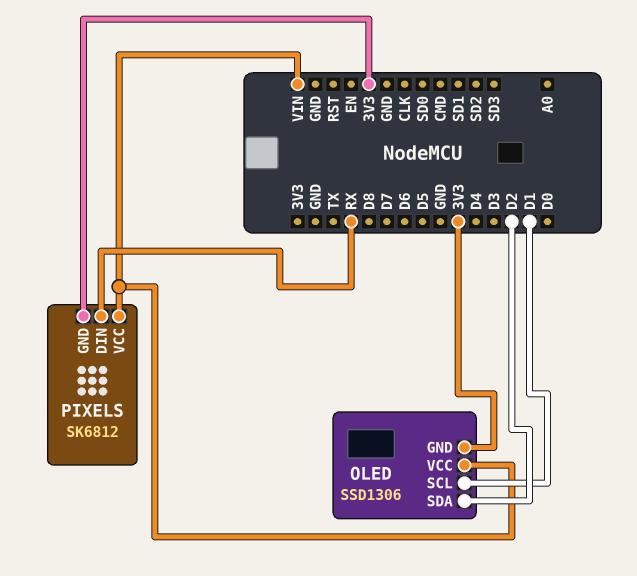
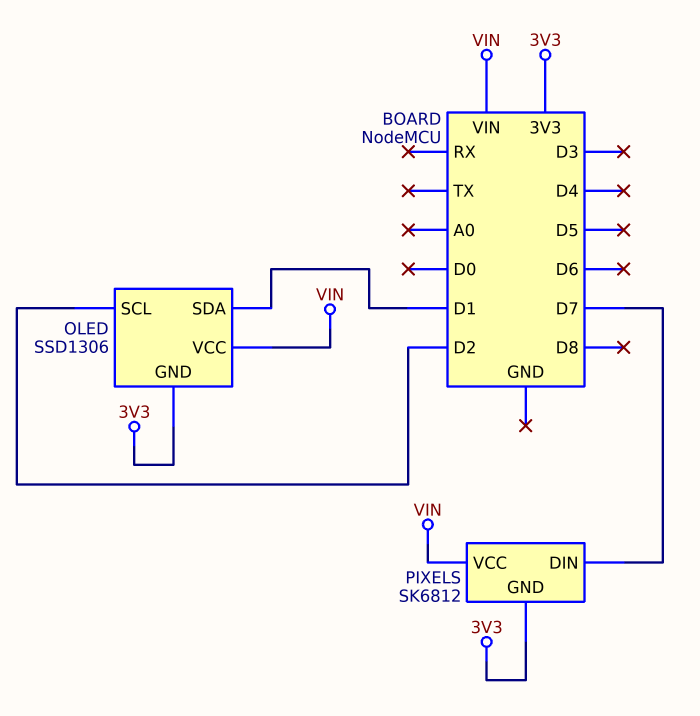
OLED pin SCL: D1 -> D2
OLED pin SDA: D2 -> D1
PIXELS pin DIN: RX -> D7

